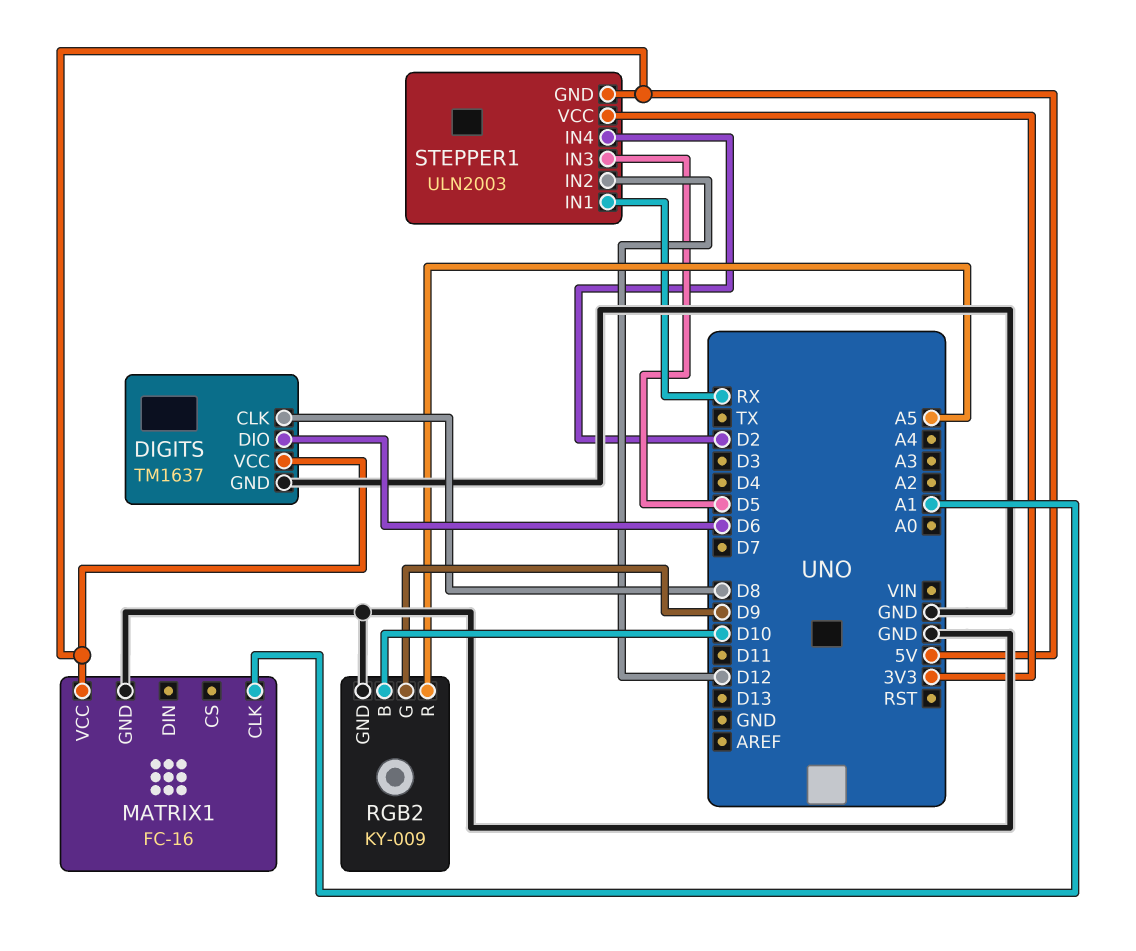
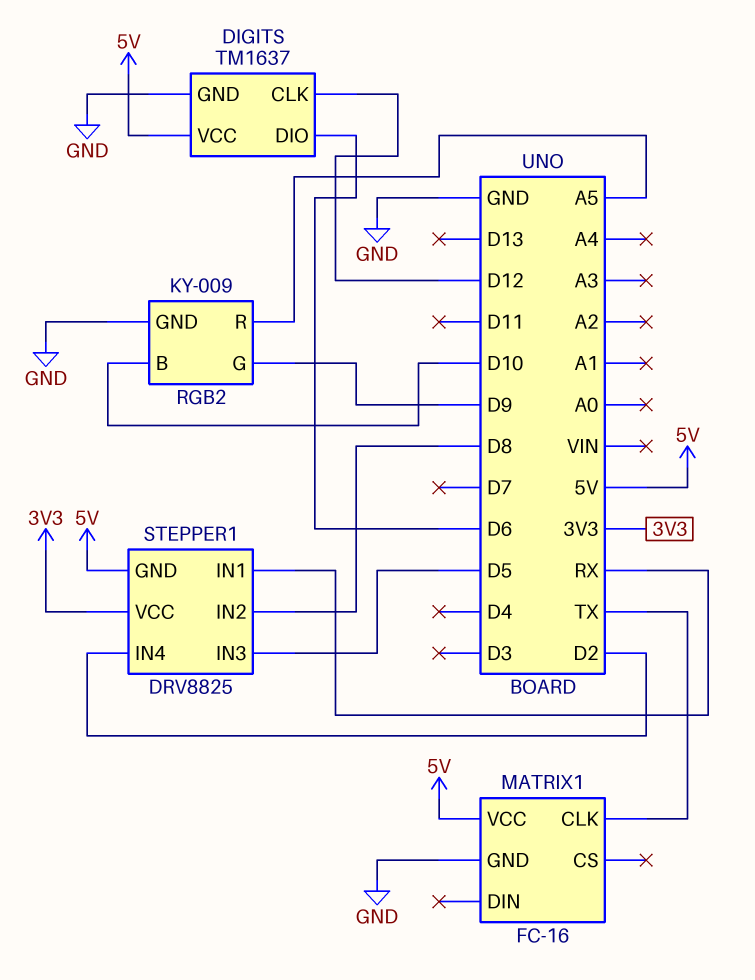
DIGITS pin CLK: D8 -> D12
MATRIX1 pin CLK: A1 -> TX
STEPPER1: ULN2003 -> DRV8825
STEPPER1 pin IN2: D12 -> D8

